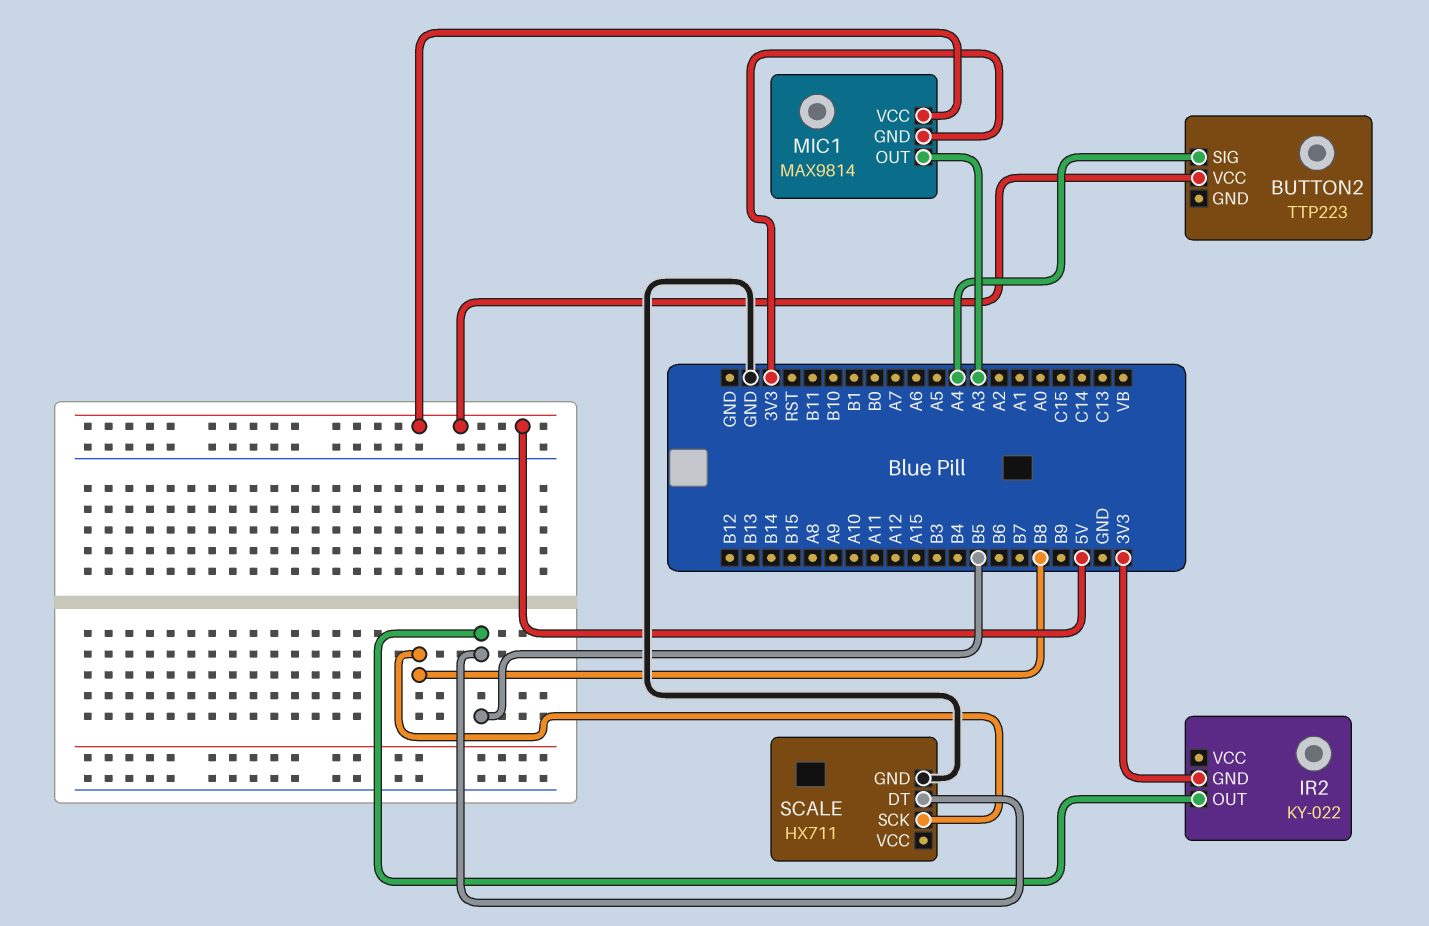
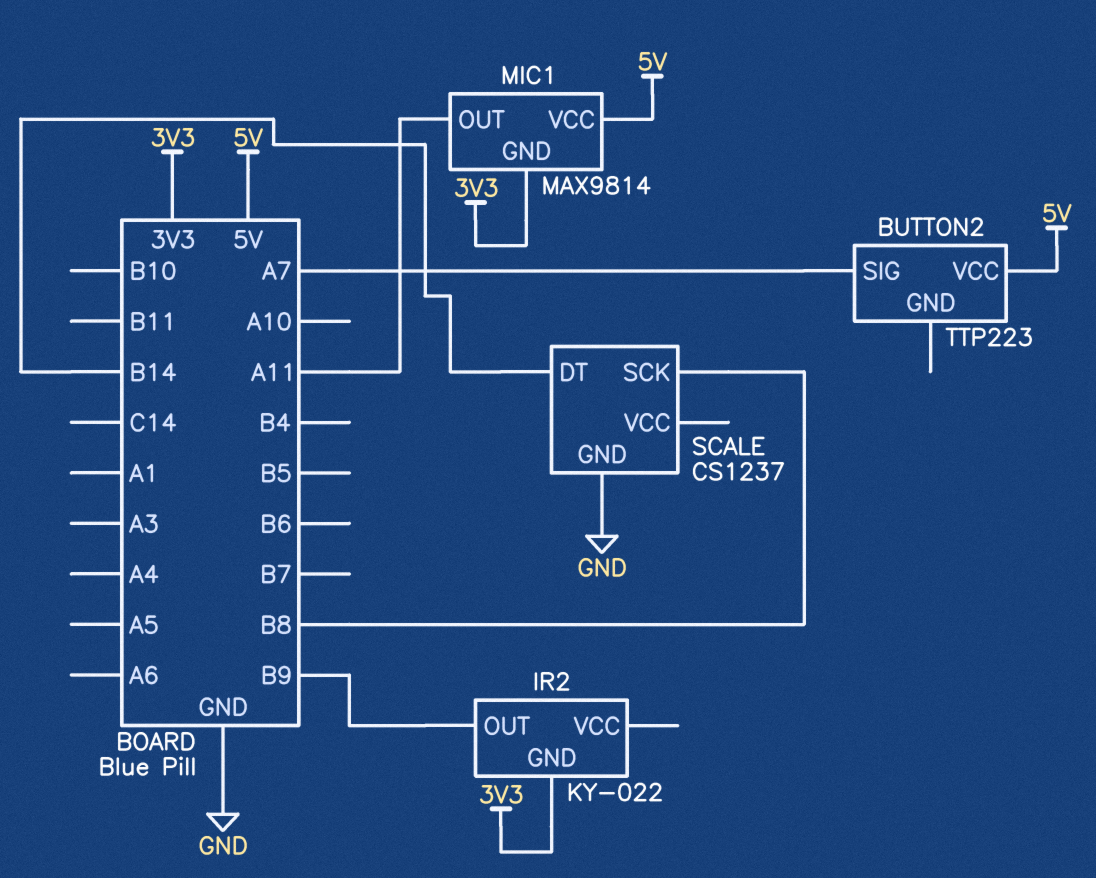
BUTTON2 pin SIG: A4 -> A7
IR2 pin OUT: B5 -> B9
MIC1 pin OUT: A3 -> A11
SCALE: HX711 -> CS1237
SCALE pin DT: B5 -> B14

